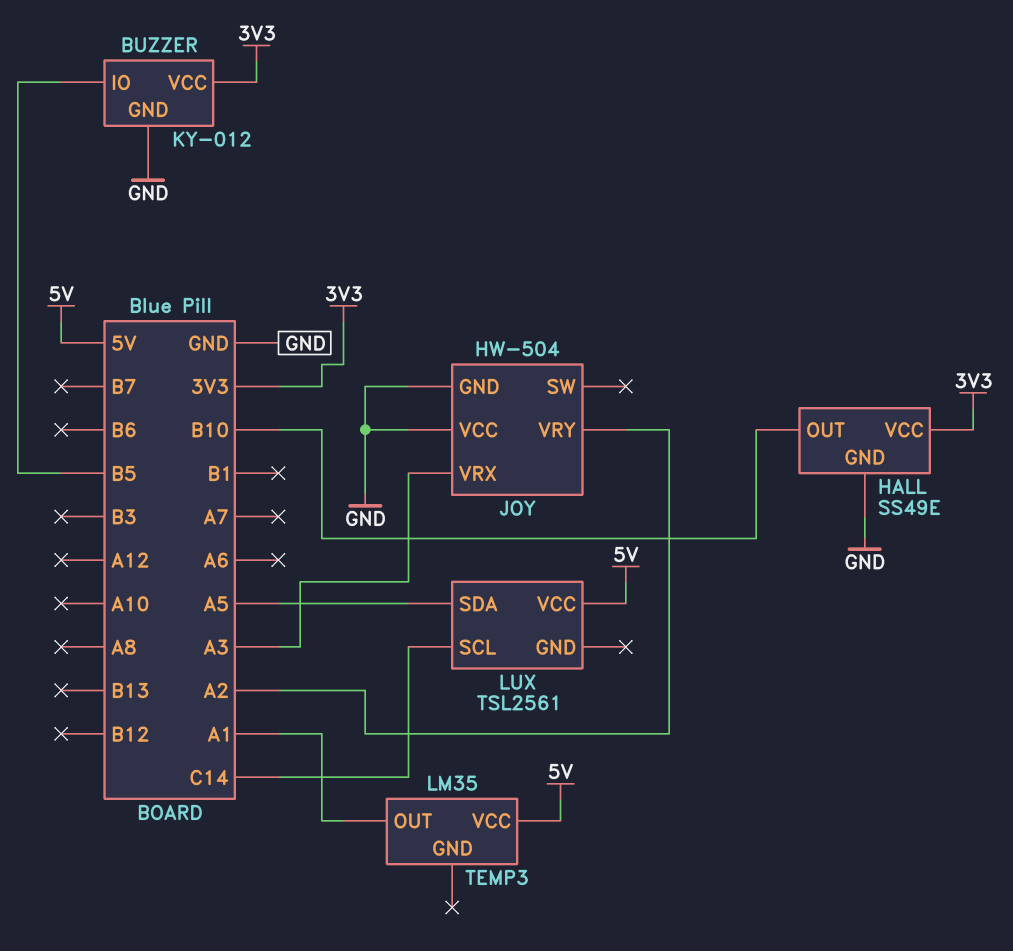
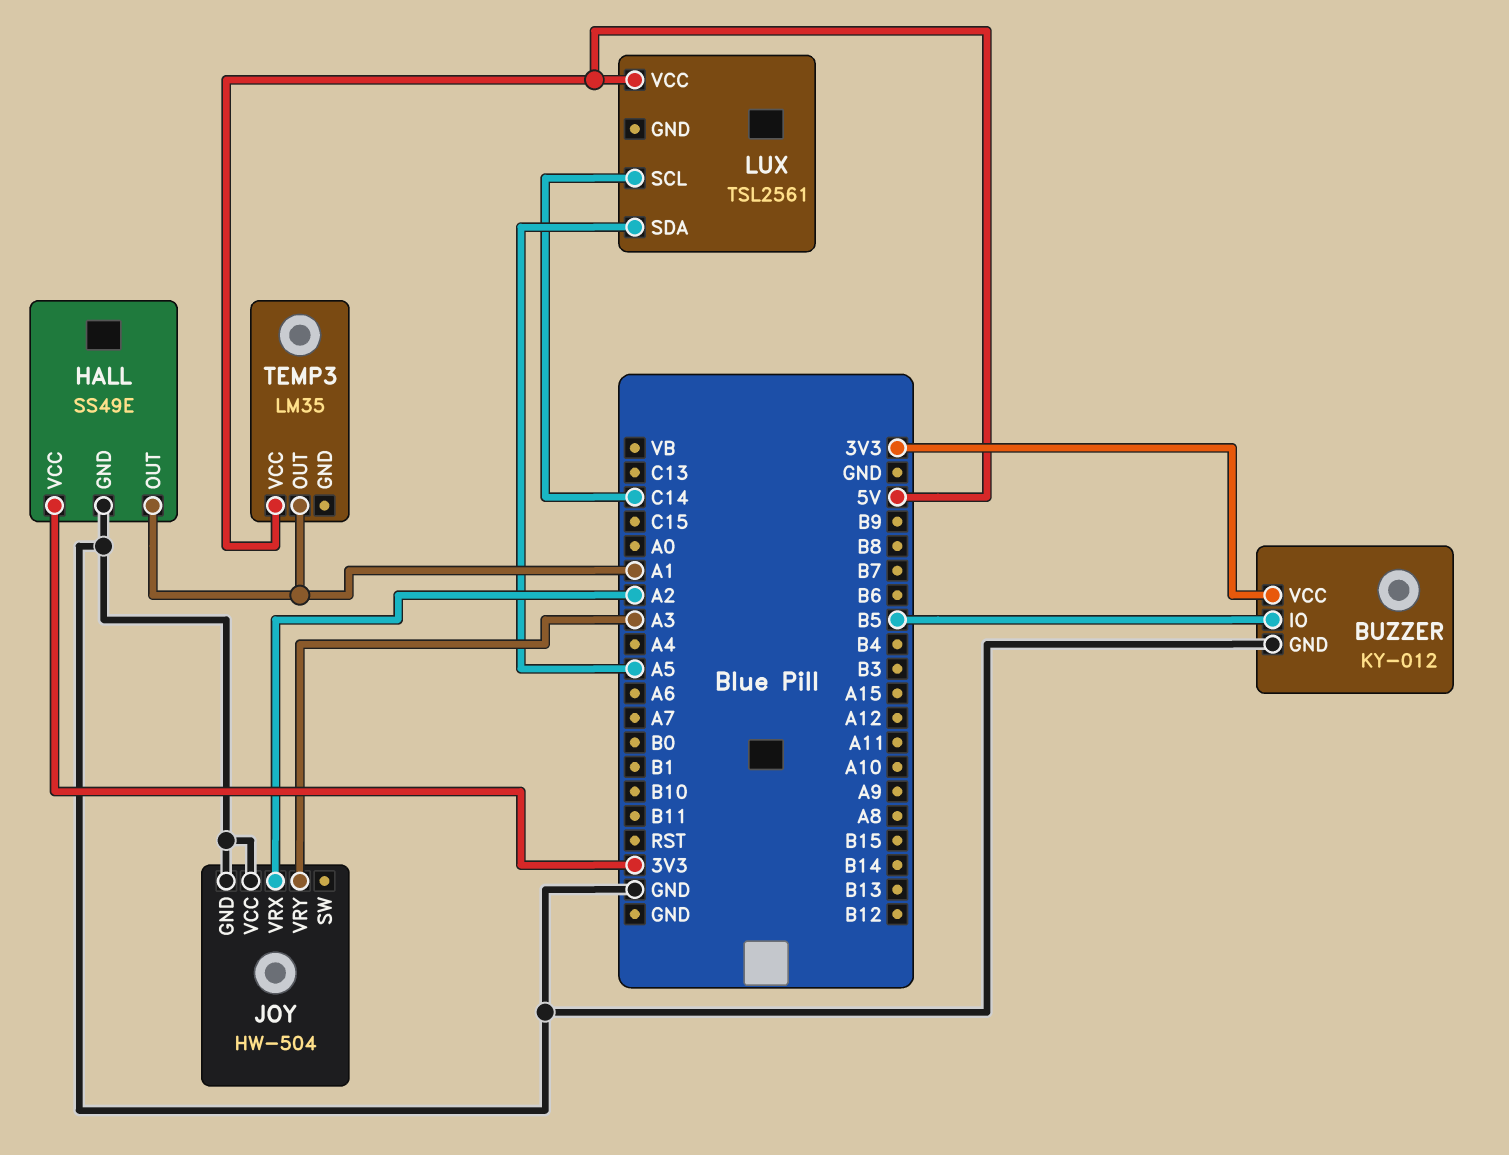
HALL pin OUT: B10 -> A1
JOY pin VRX: A3 -> A2
JOY pin VRY: A2 -> A3

